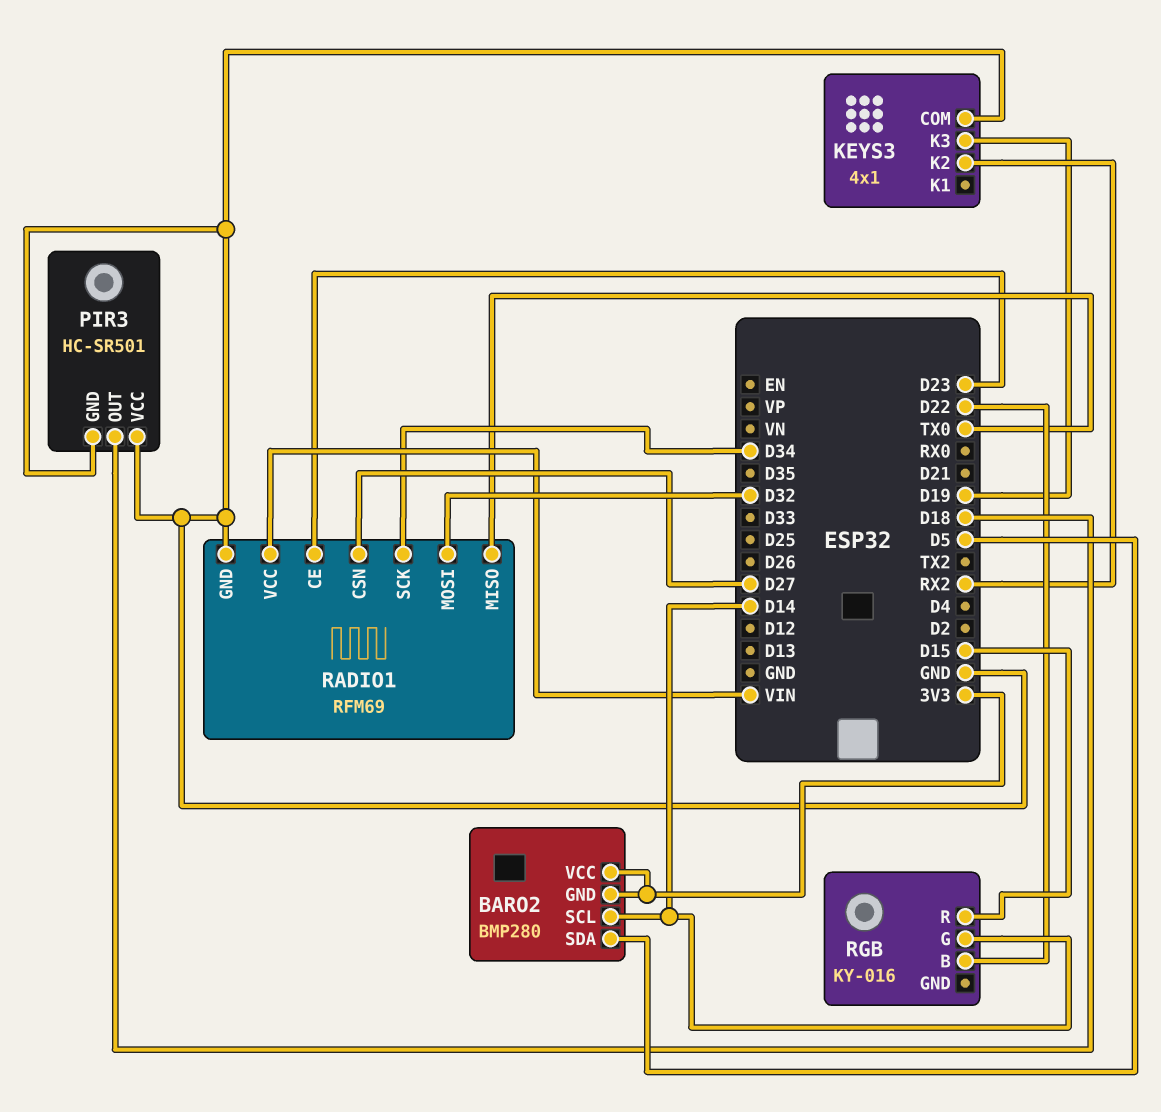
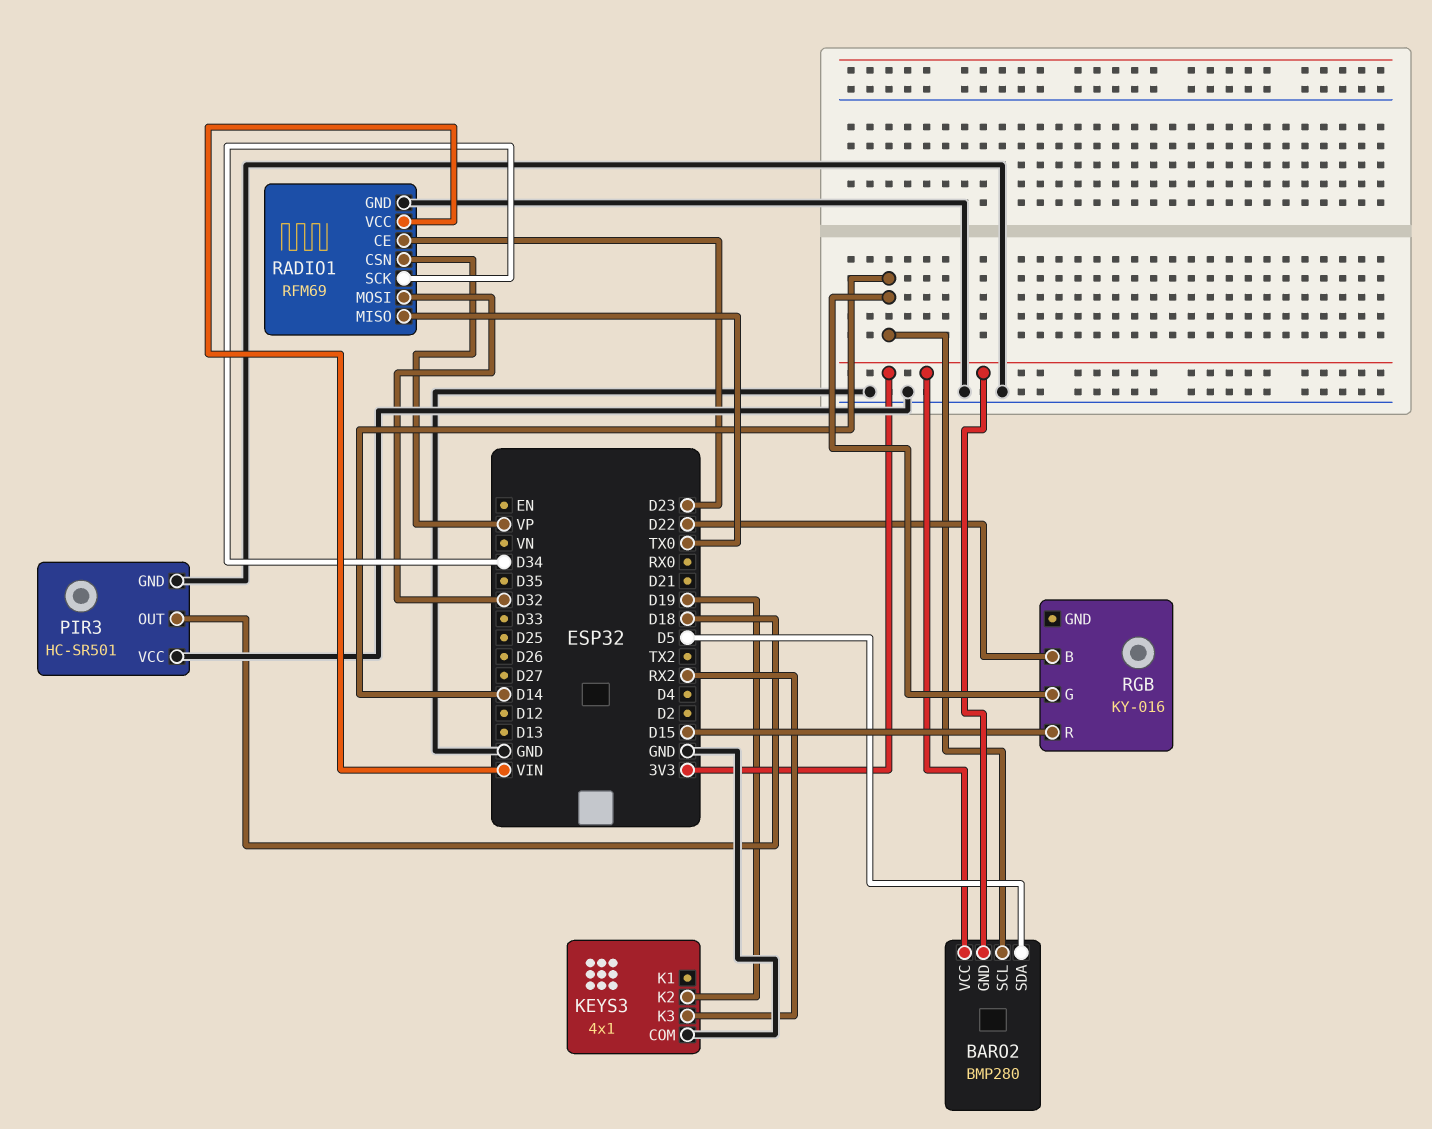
KEYS3 pin K2: RX2 -> D19
KEYS3 pin K3: D19 -> RX2
RADIO1 pin CSN: D27 -> VP

